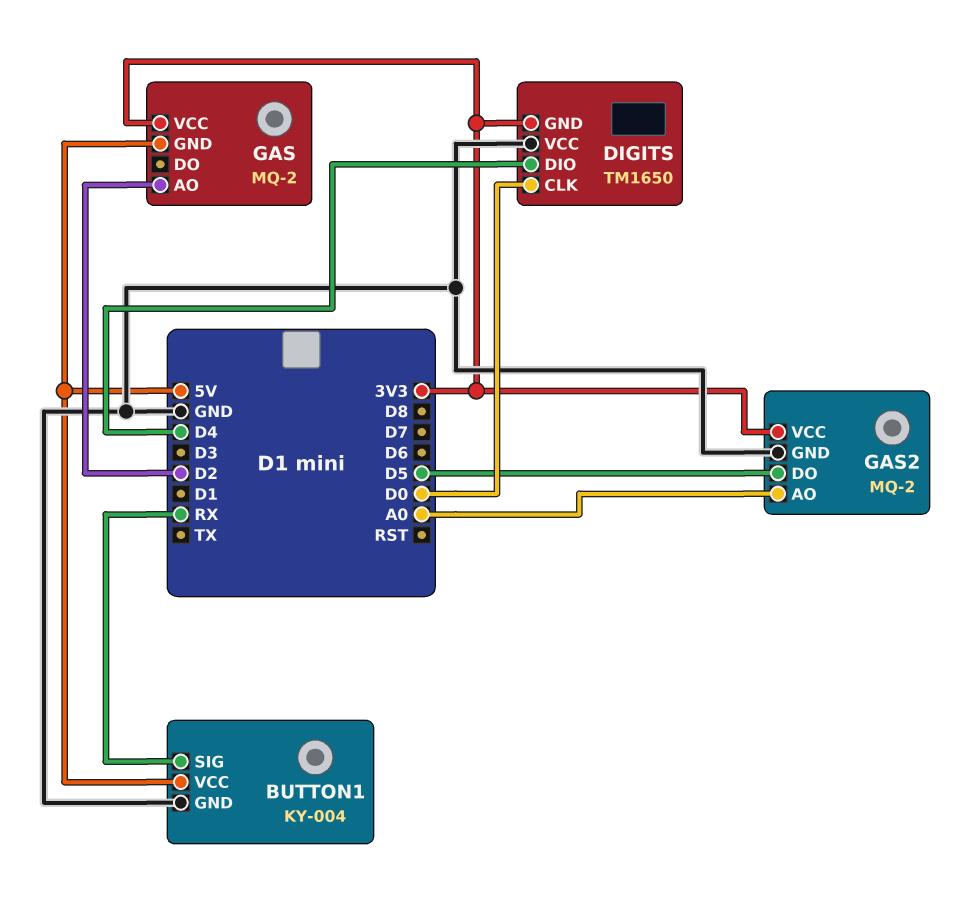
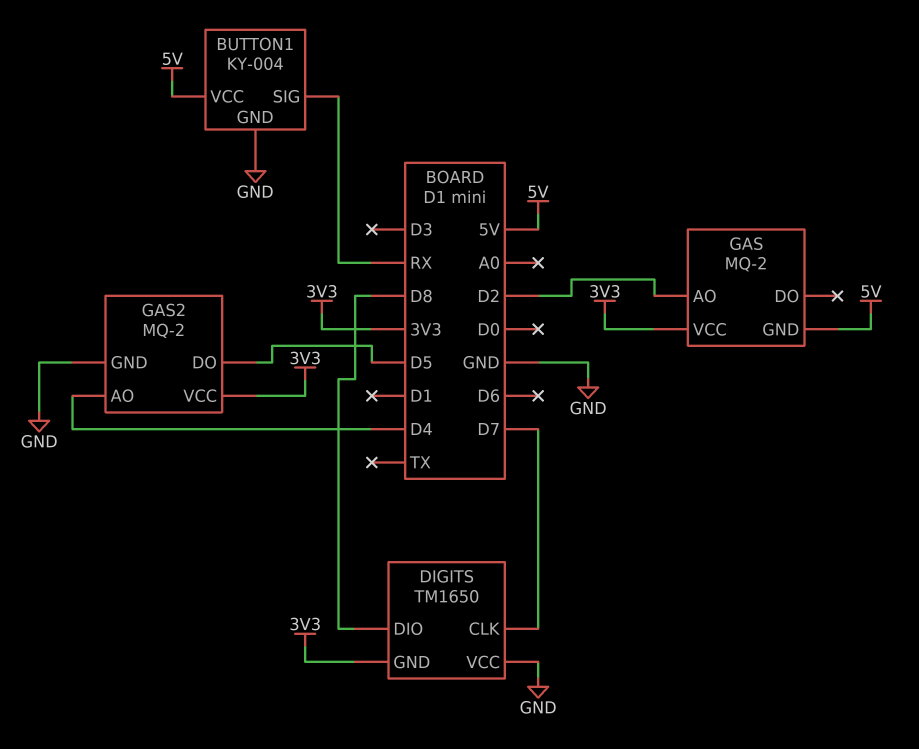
DIGITS pin CLK: D0 -> D7
DIGITS pin DIO: D4 -> D8
GAS2 pin AO: A0 -> D4

